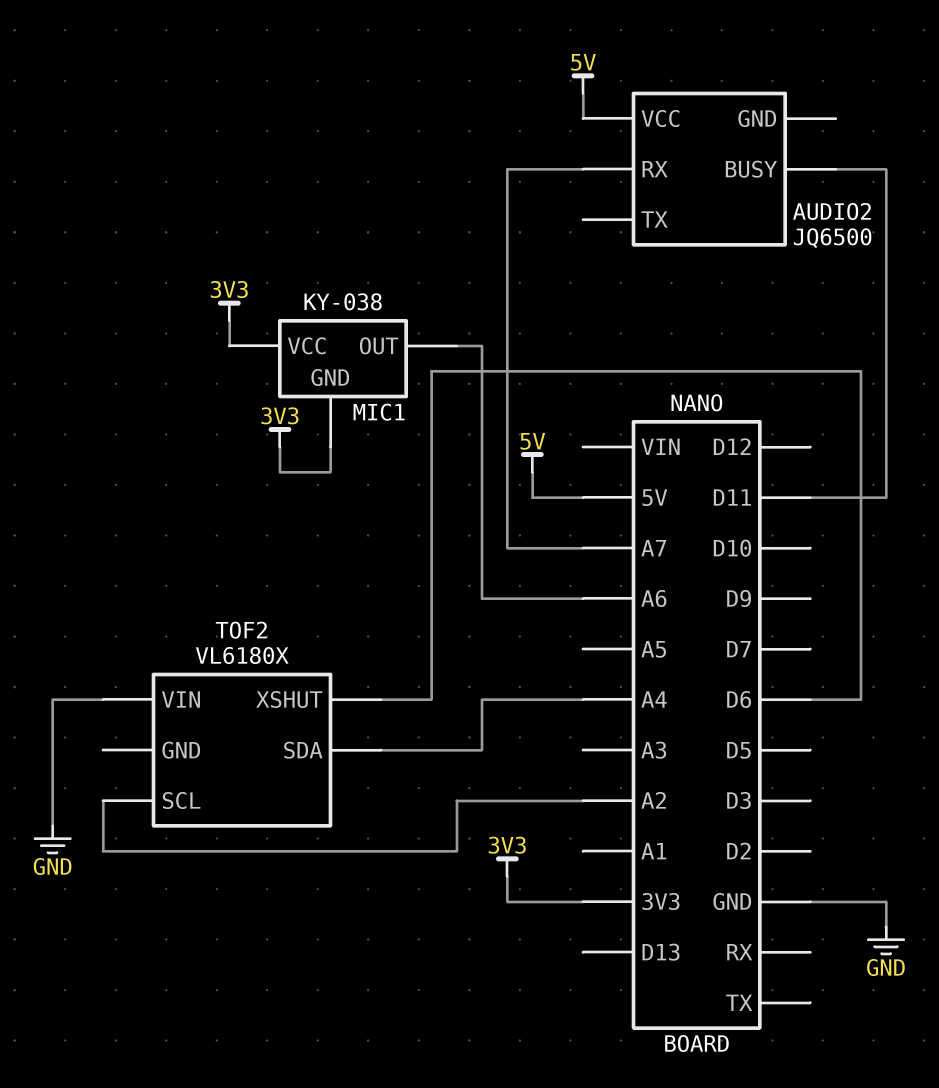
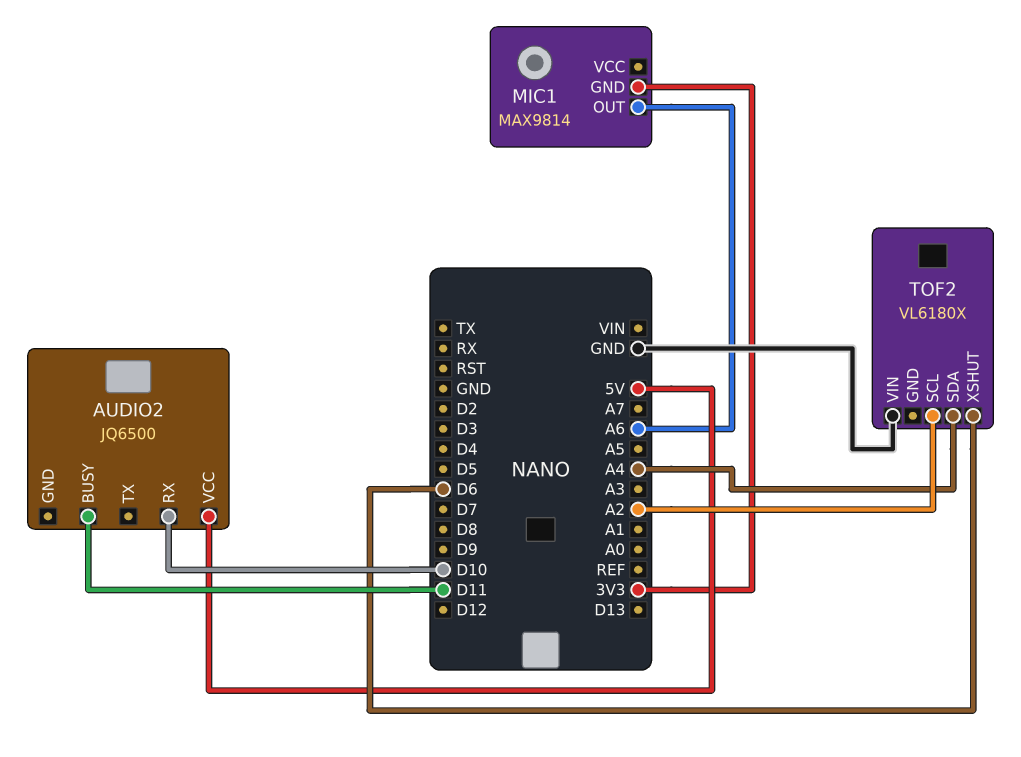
AUDIO2 pin RX: A7 -> D10
MIC1: KY-038 -> MAX9814
MIC1 pin VCC: 3V3 -> none

